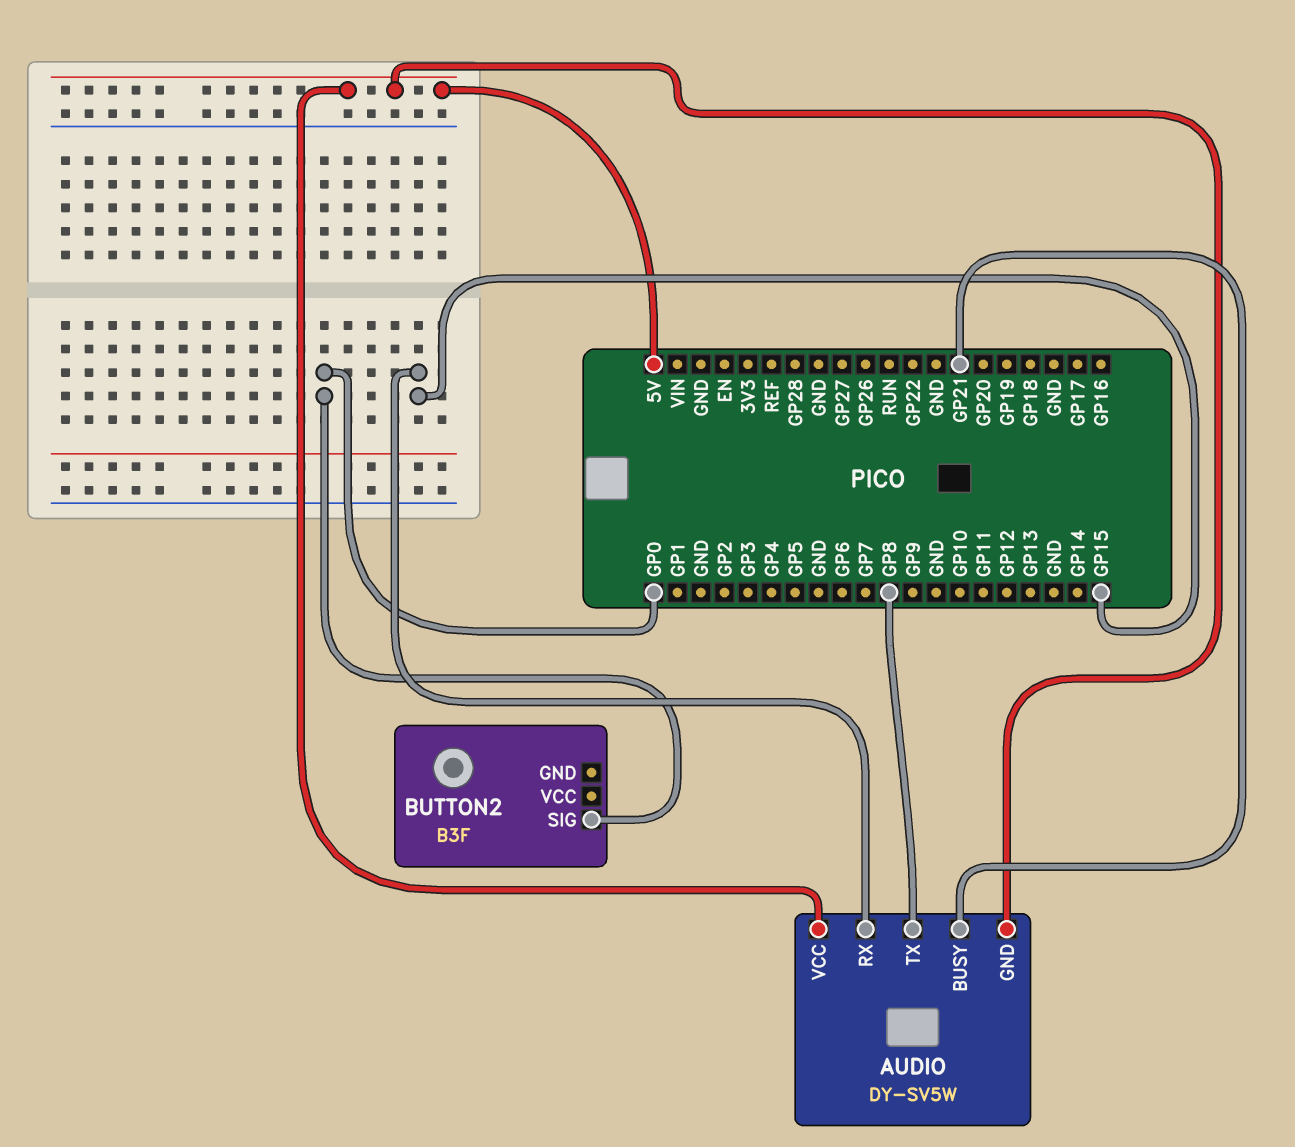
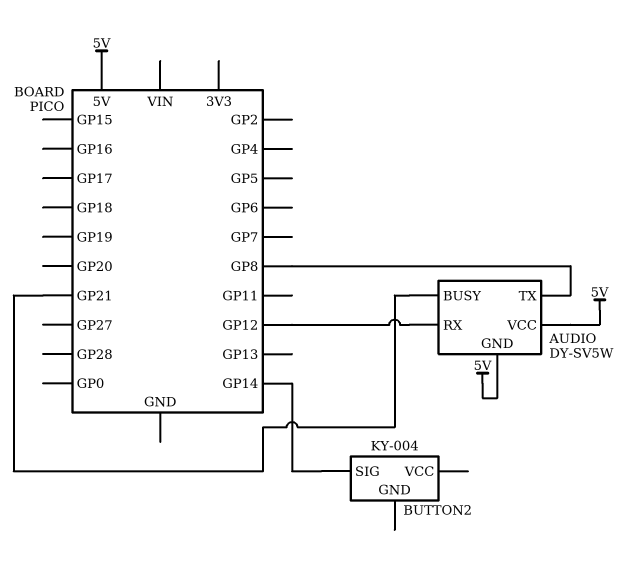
AUDIO pin RX: GP15 -> GP12
BUTTON2: B3F -> KY-004
BUTTON2 pin SIG: GP0 -> GP14

